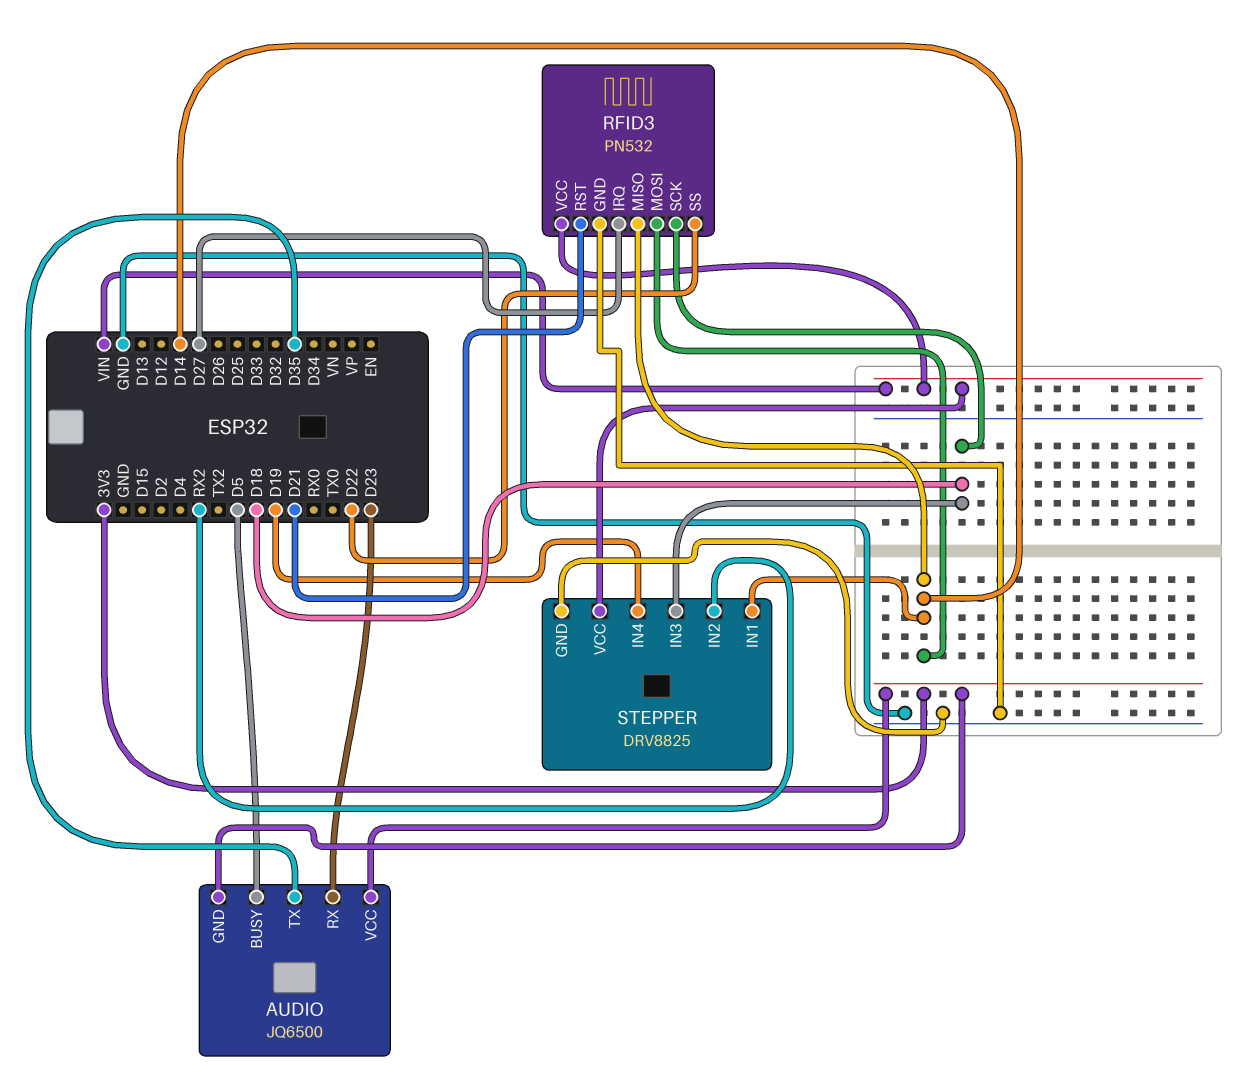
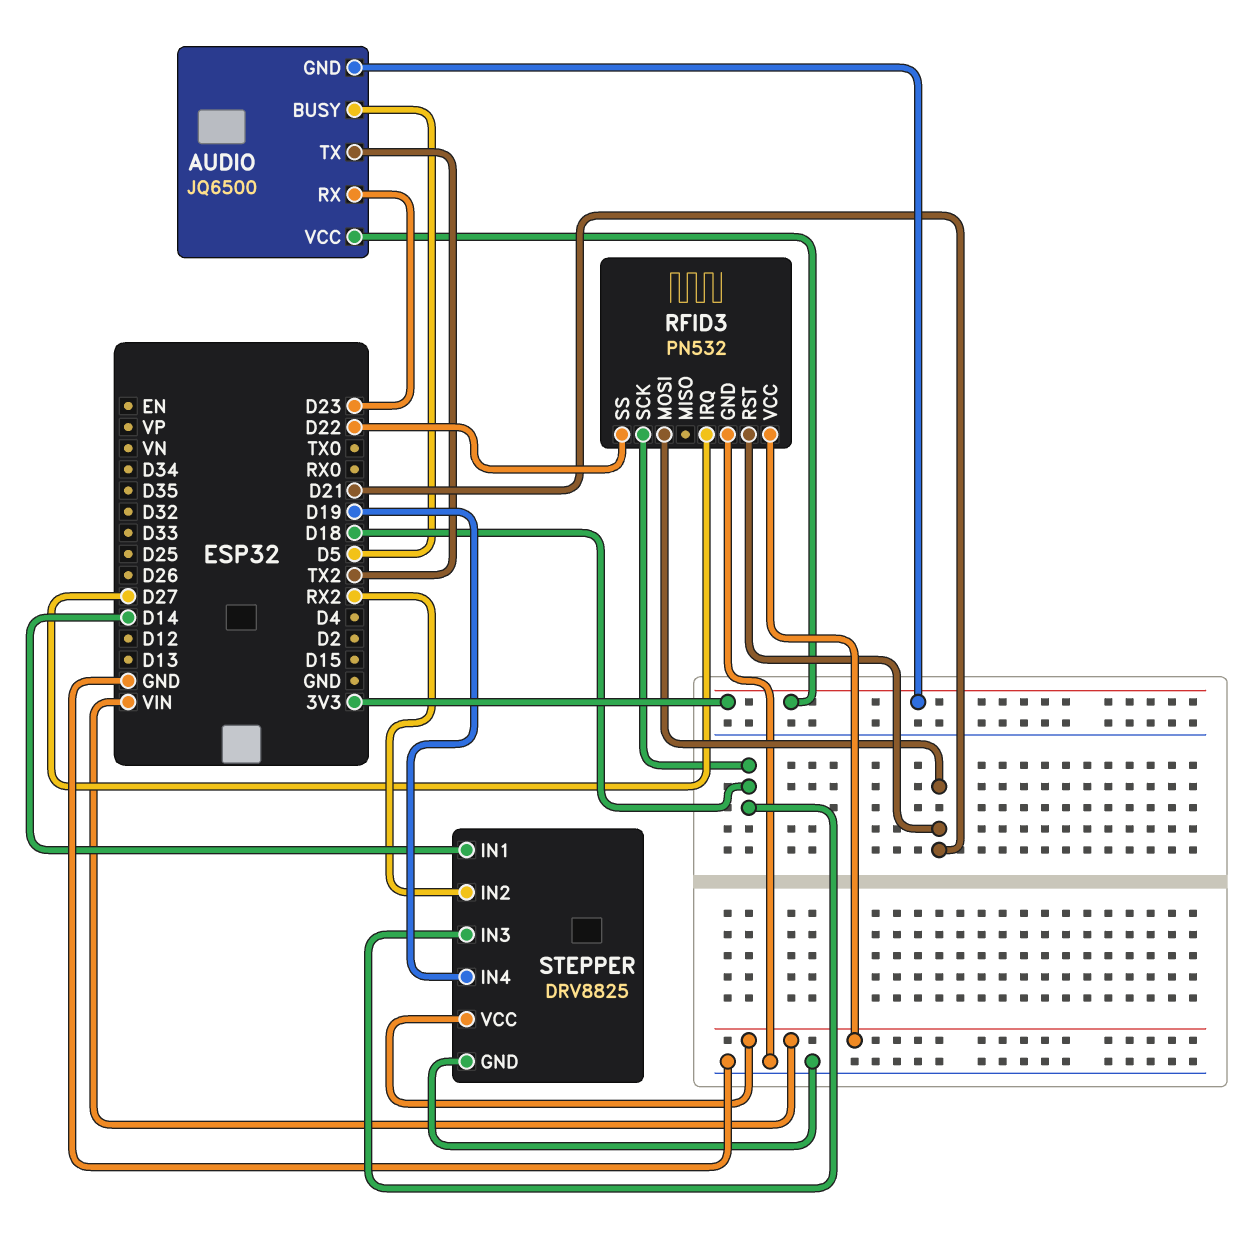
AUDIO pin TX: D35 -> TX2
RFID3 pin MISO: D14 -> none
RFID3 pin MOSI: D14 -> D21

